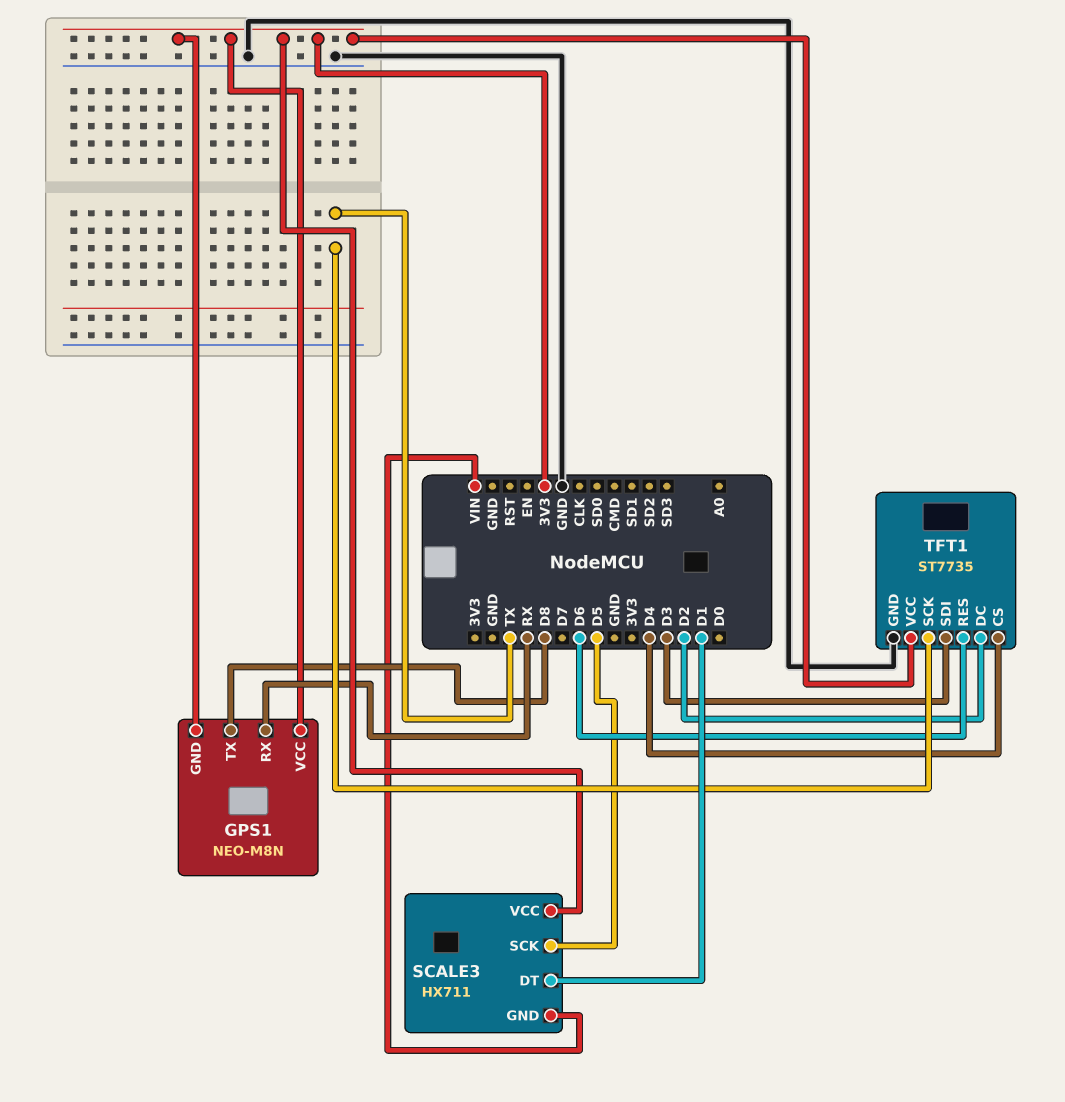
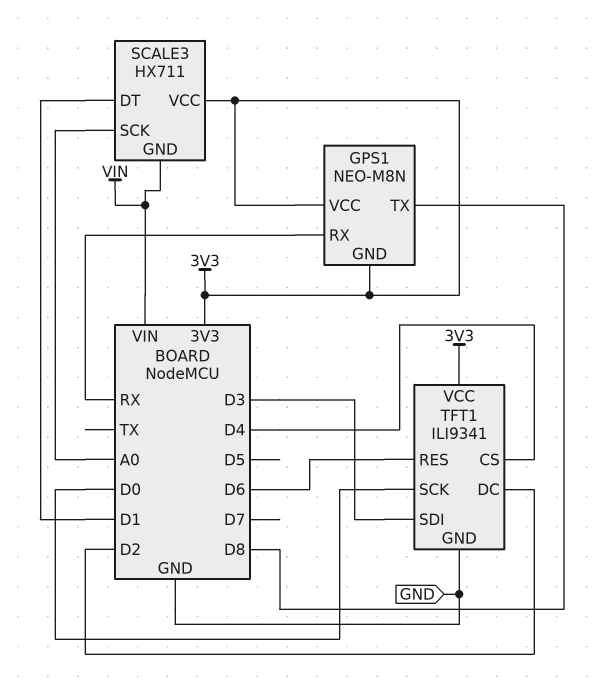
SCALE3 pin SCK: D5 -> A0
TFT1: ST7735 -> ILI9341
TFT1 pin SCK: TX -> D0

